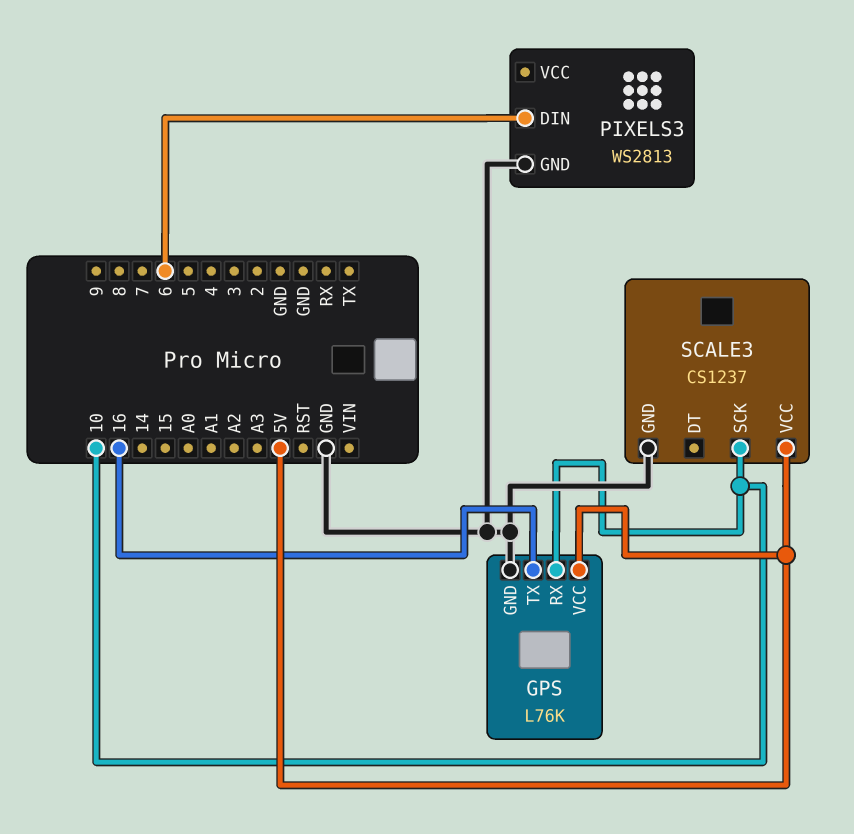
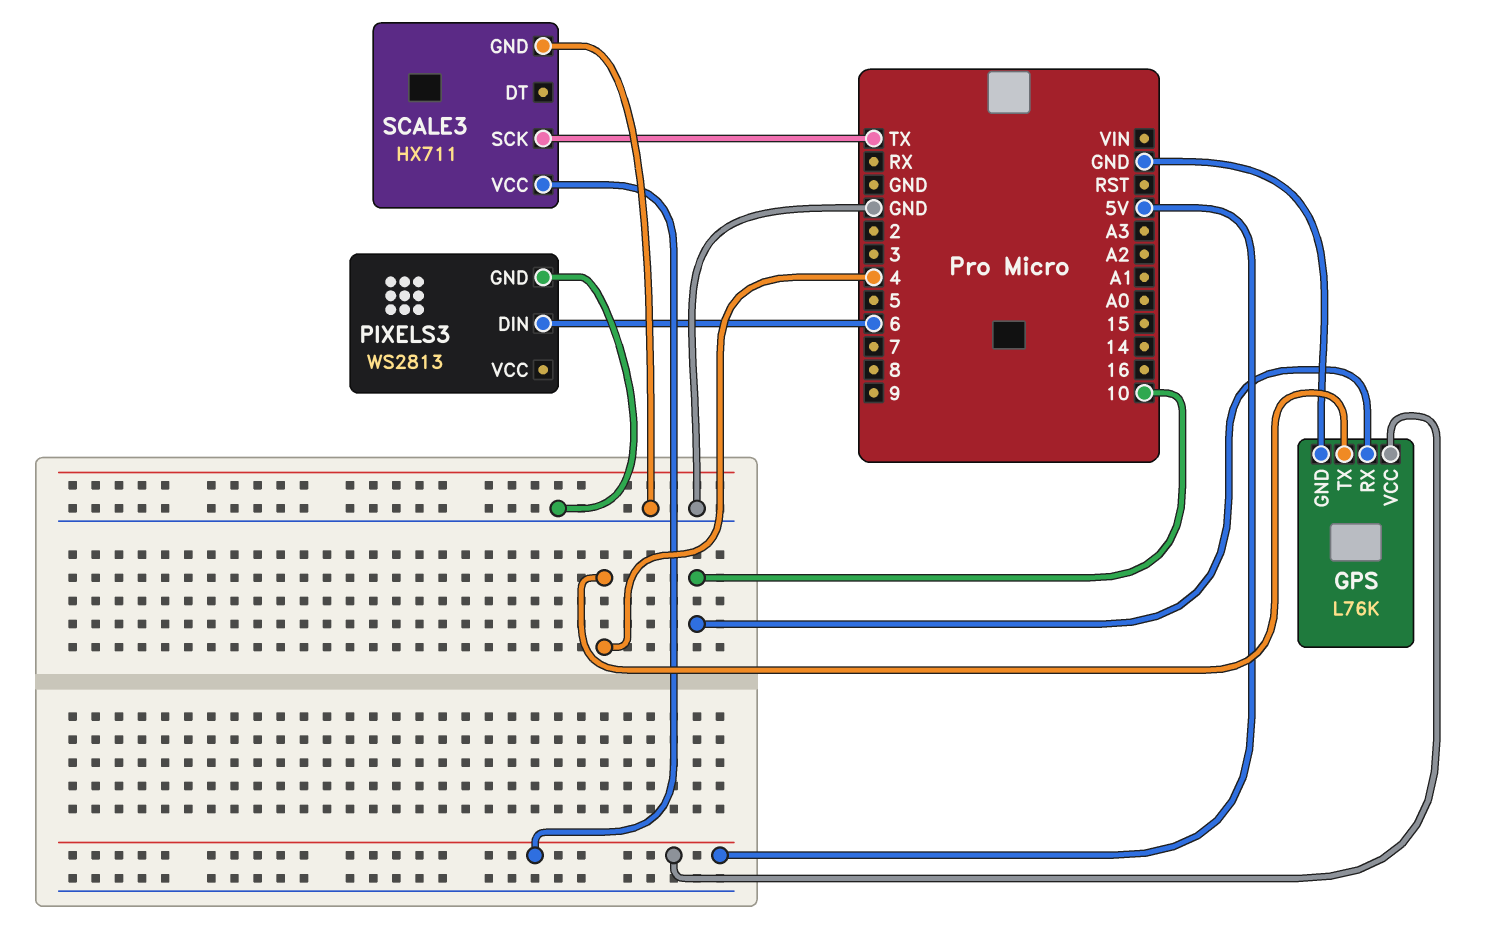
GPS pin TX: 16 -> 4
SCALE3: CS1237 -> HX711
SCALE3 pin SCK: 10 -> TX

